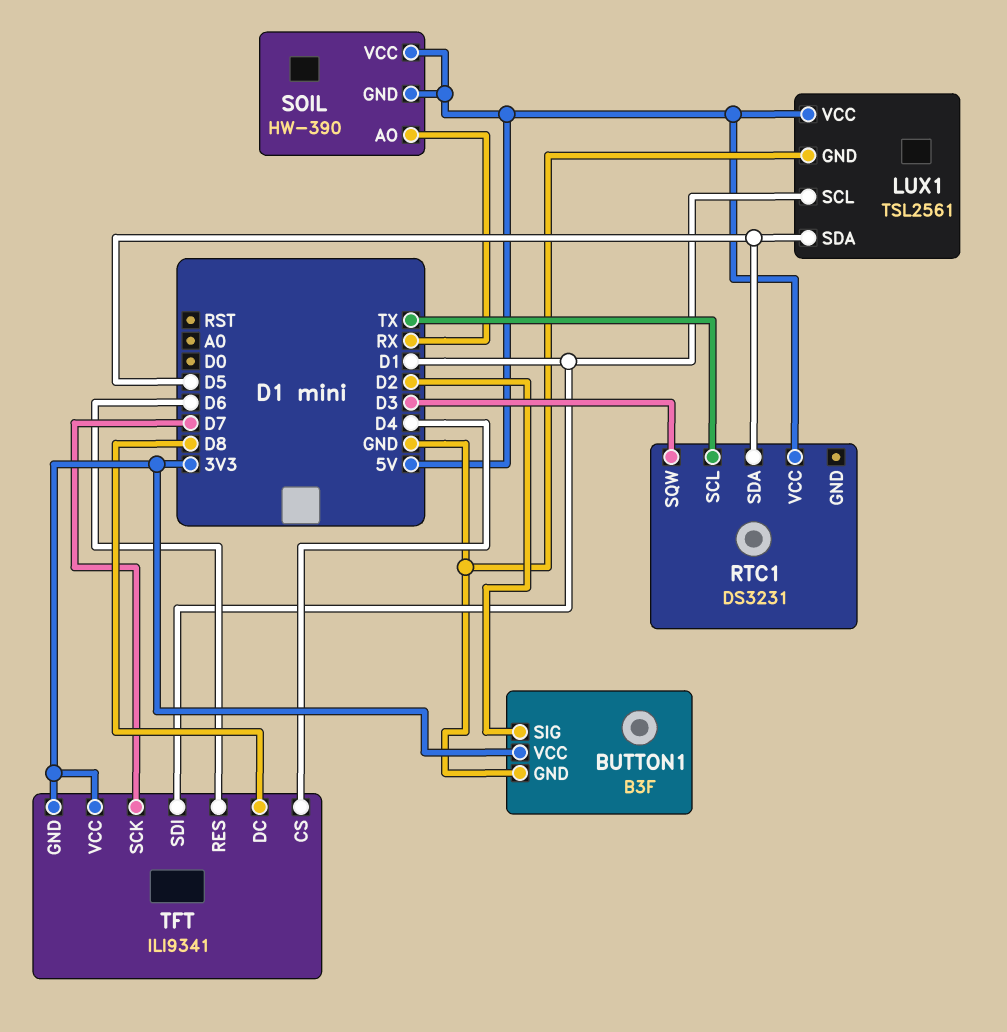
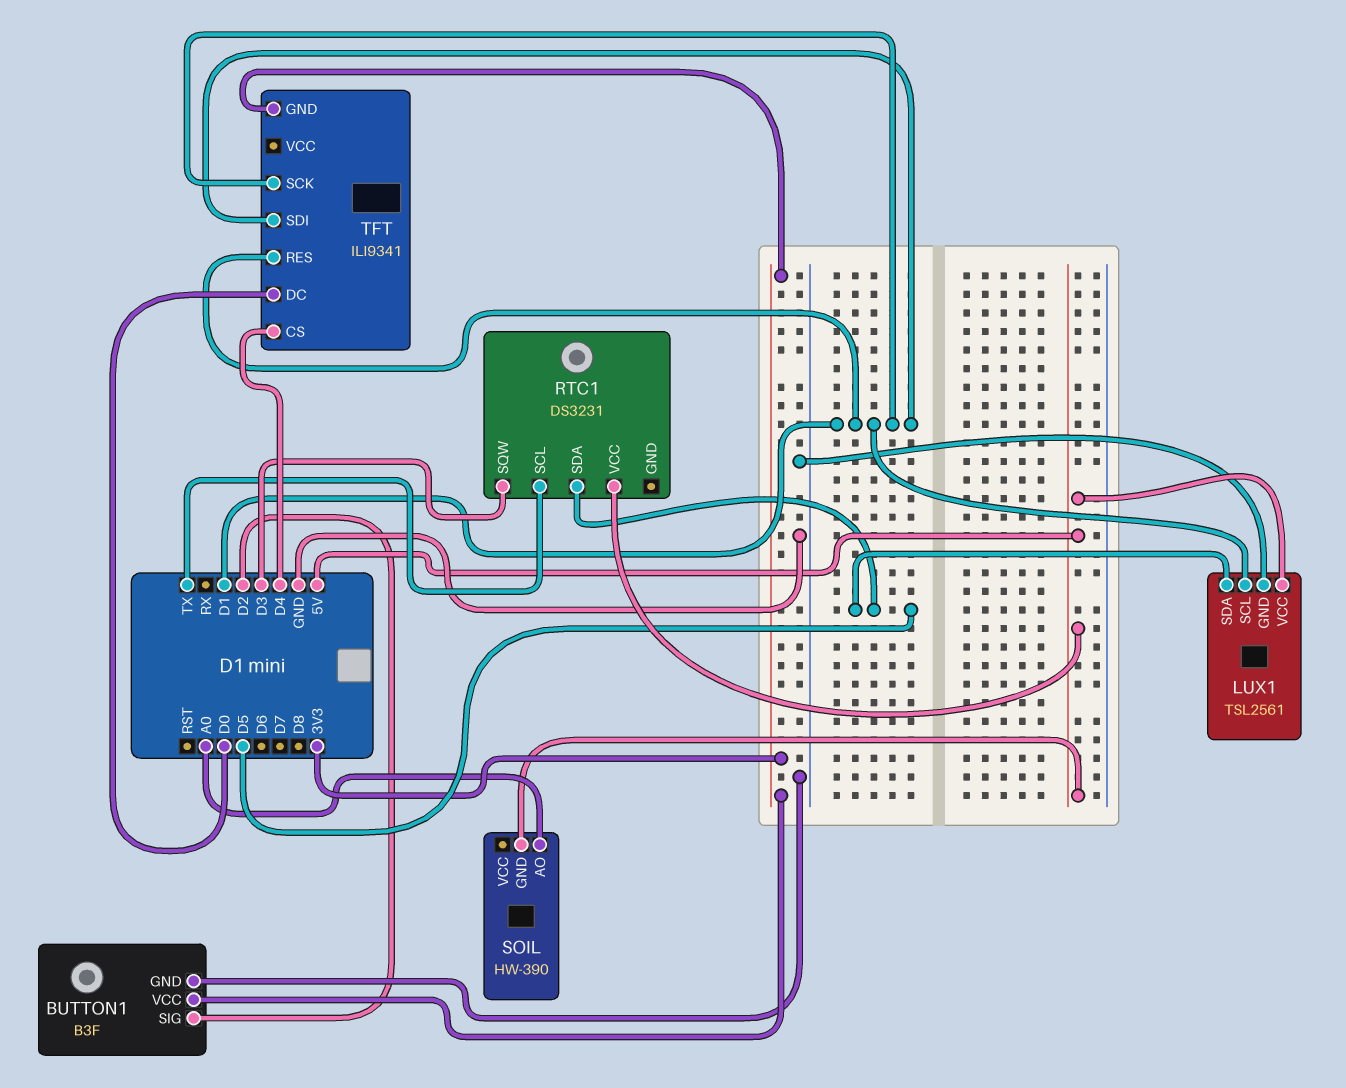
SOIL pin AO: RX -> A0
SOIL pin VCC: 5V -> none
TFT pin DC: D8 -> D0
TFT pin RES: D6 -> D1
TFT pin SCK: D7 -> D1
TFT pin VCC: 3V3 -> none

